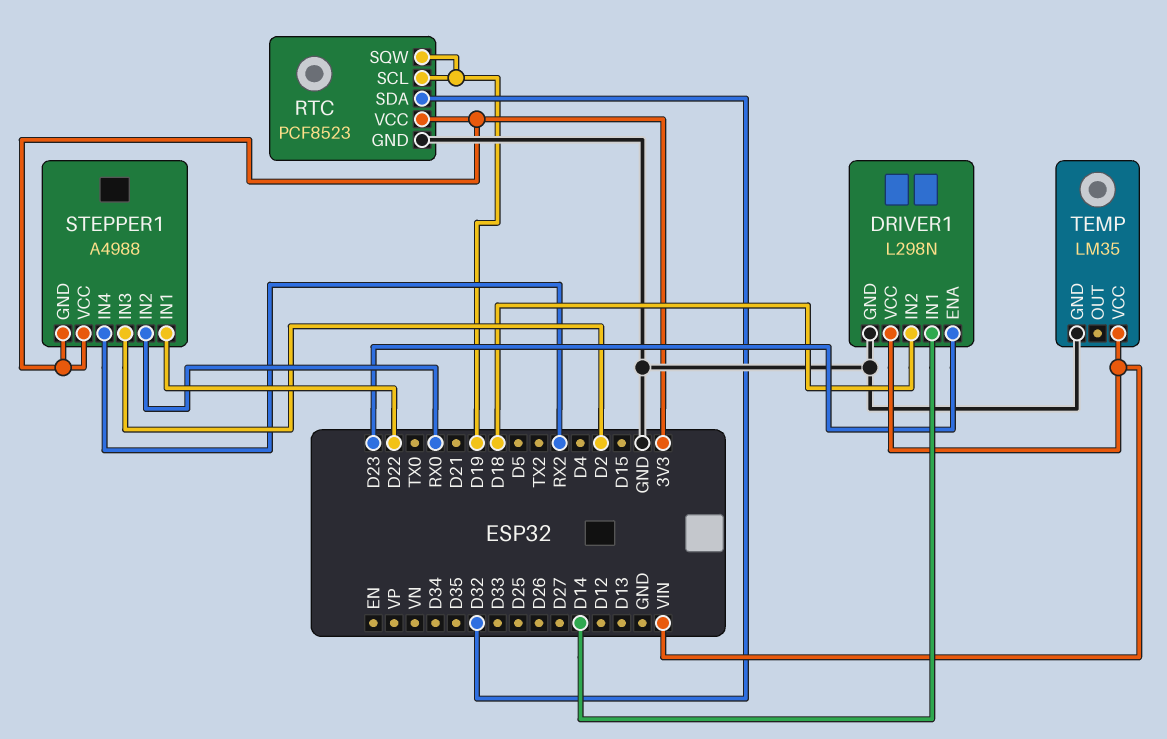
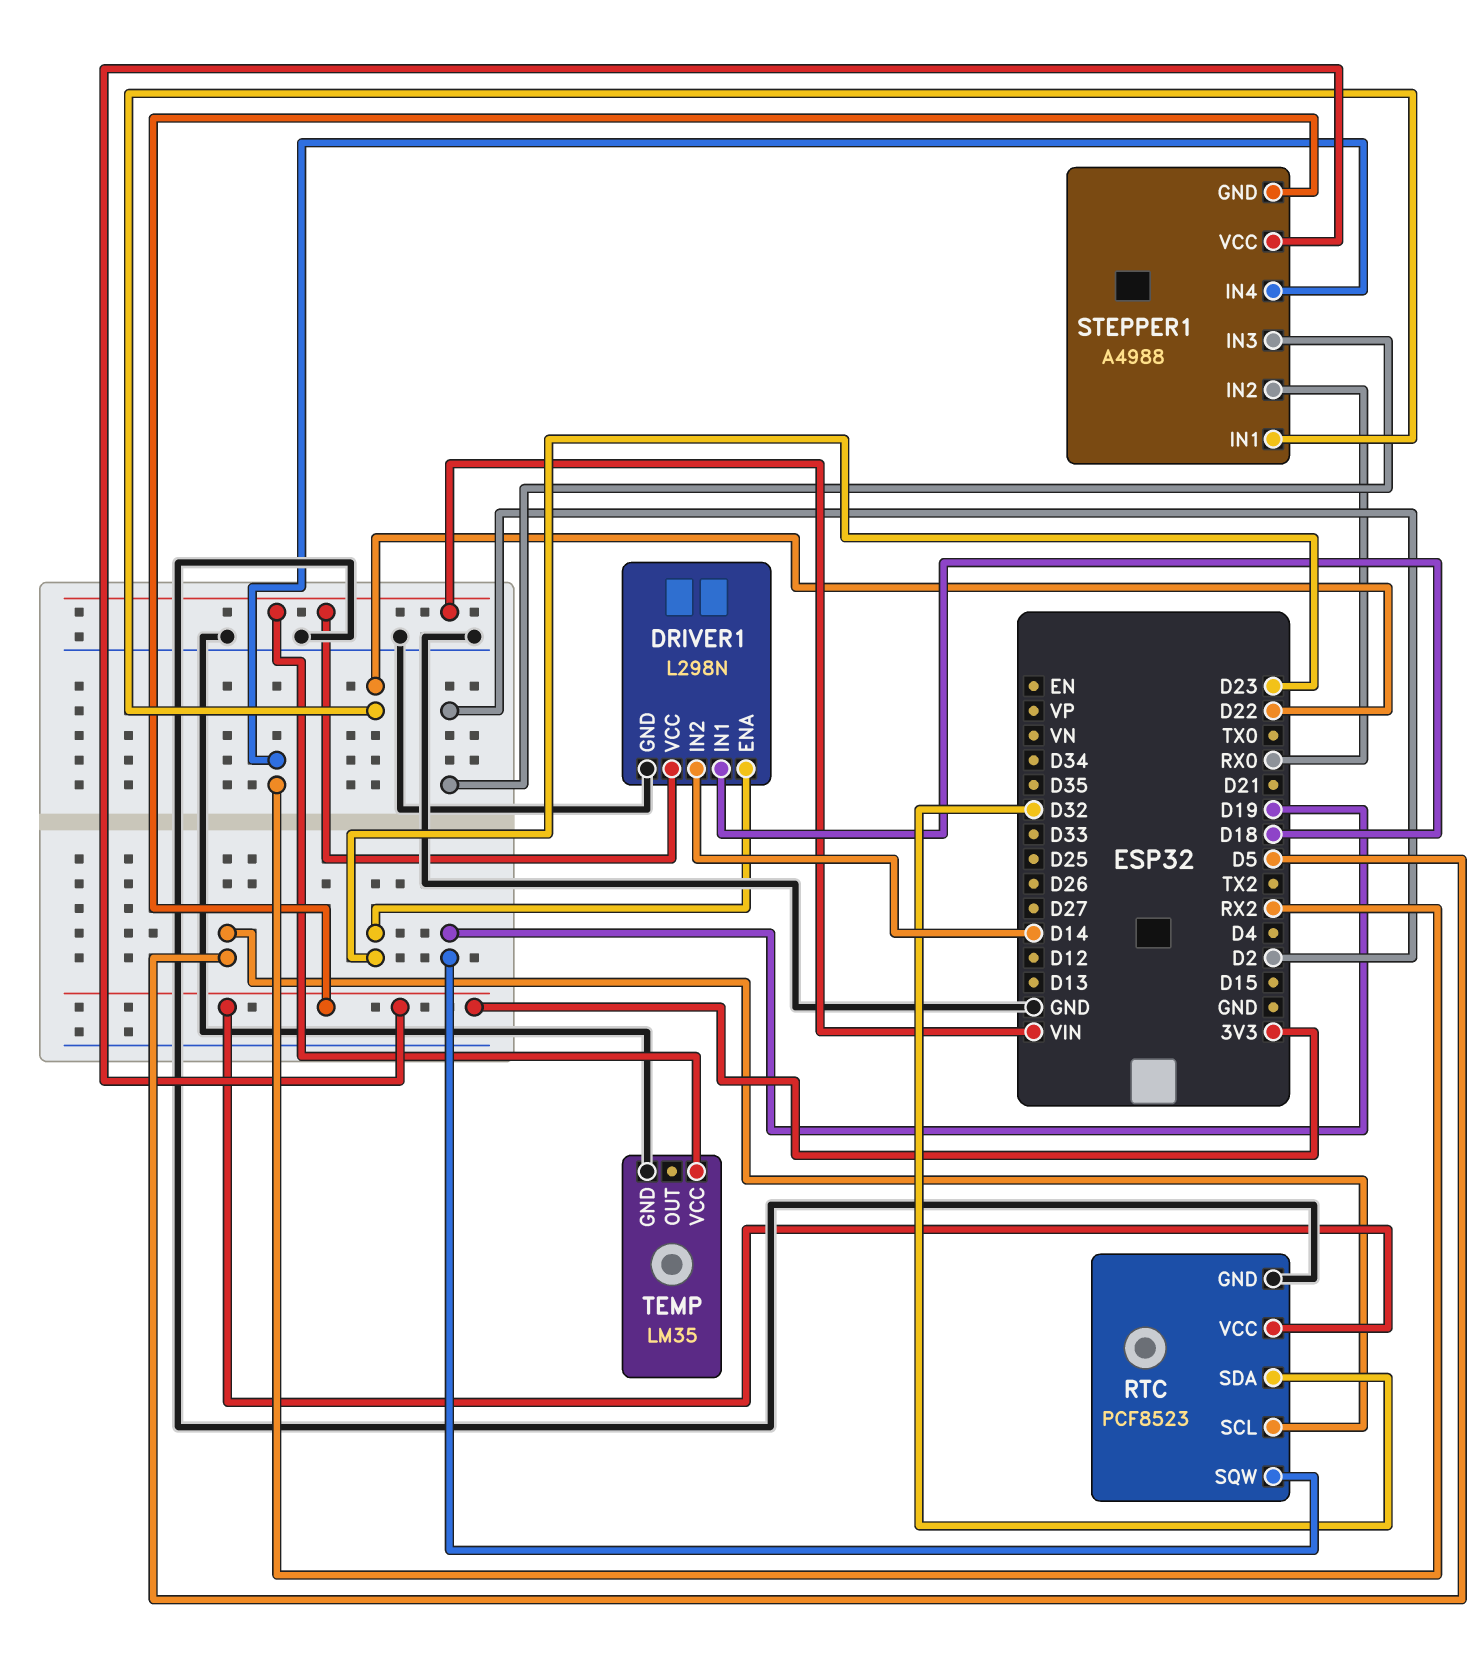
DRIVER1 pin IN1: D14 -> D18
DRIVER1 pin IN2: D18 -> D14
RTC pin SCL: D19 -> D5

